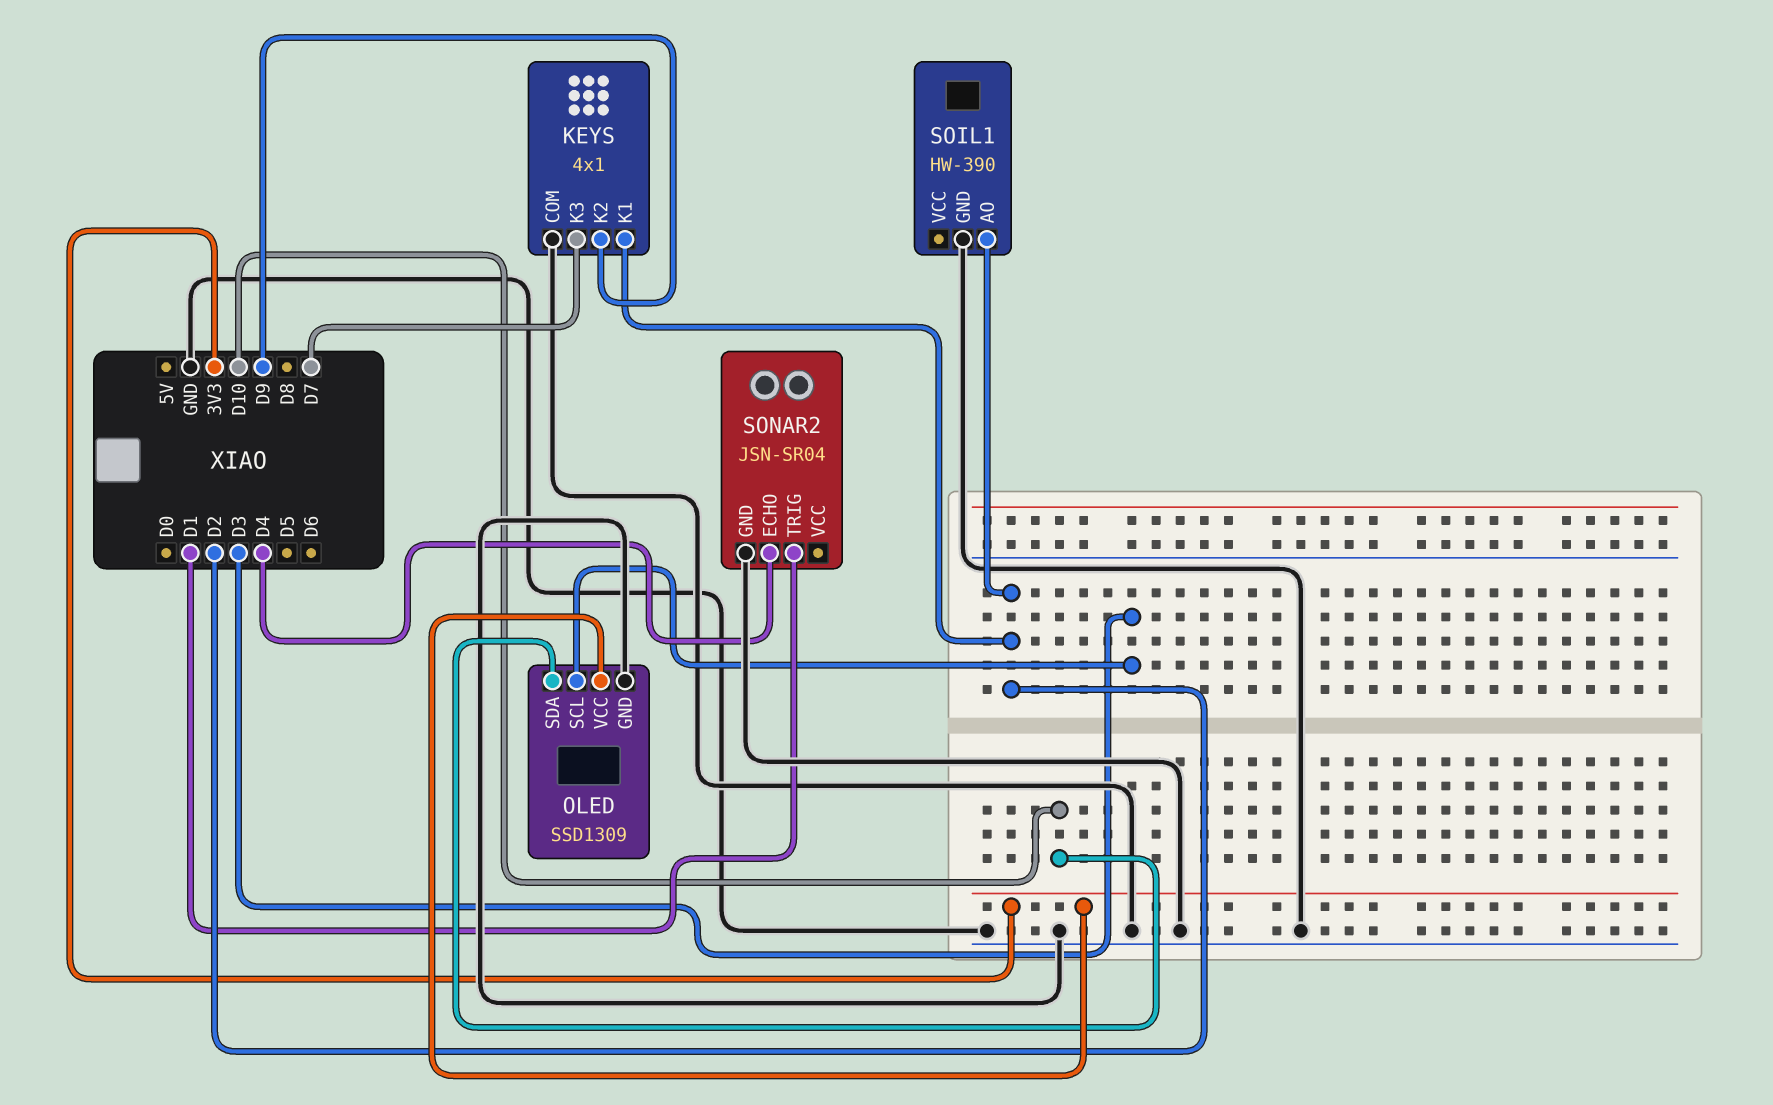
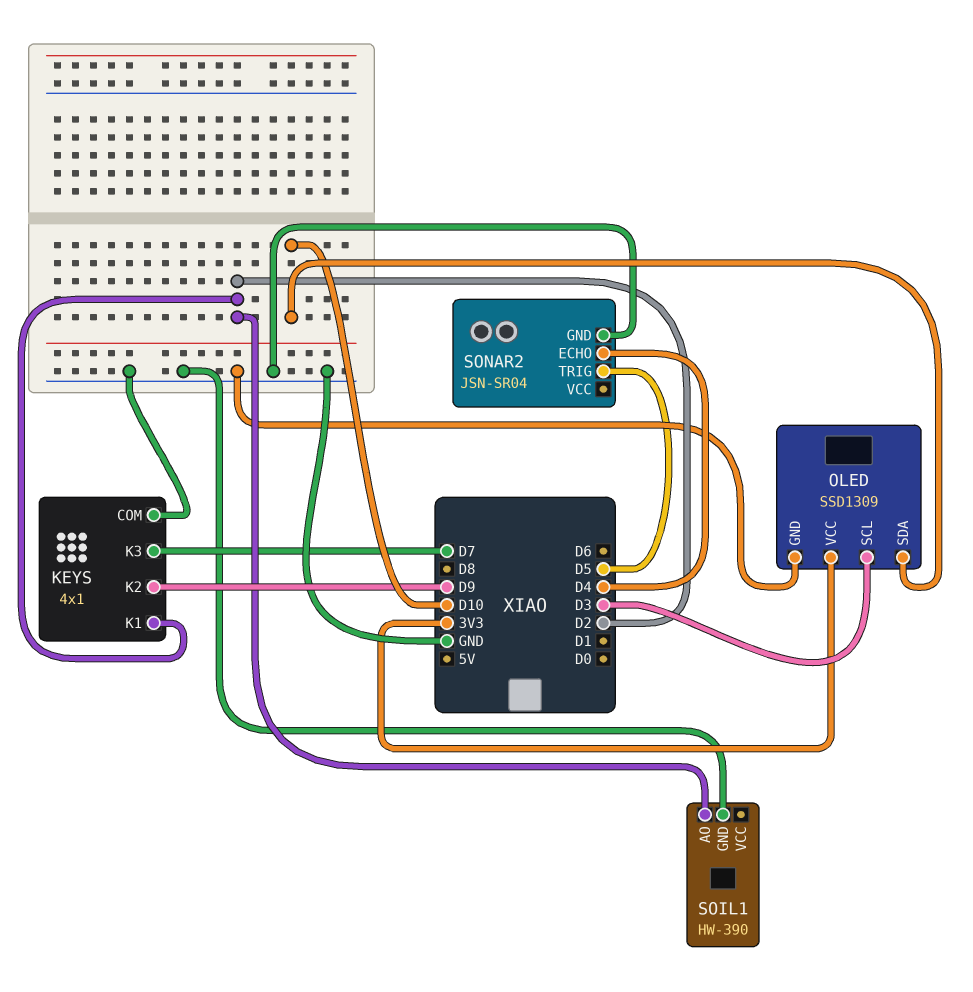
SONAR2 pin TRIG: D1 -> D5

